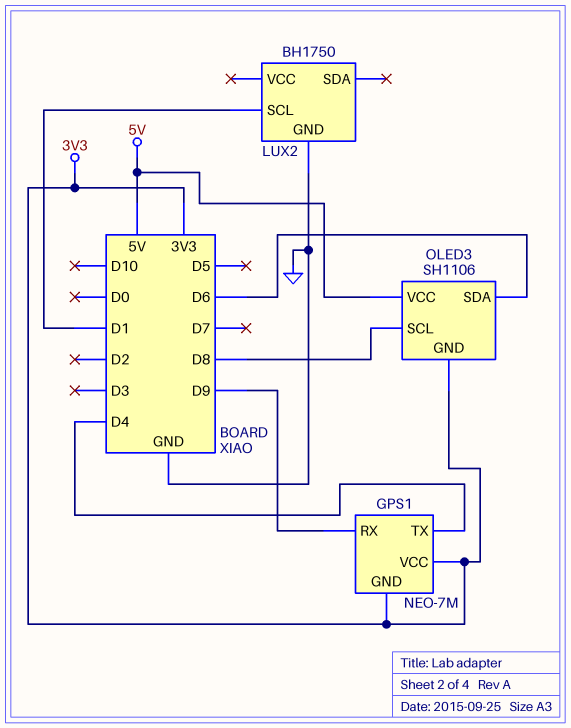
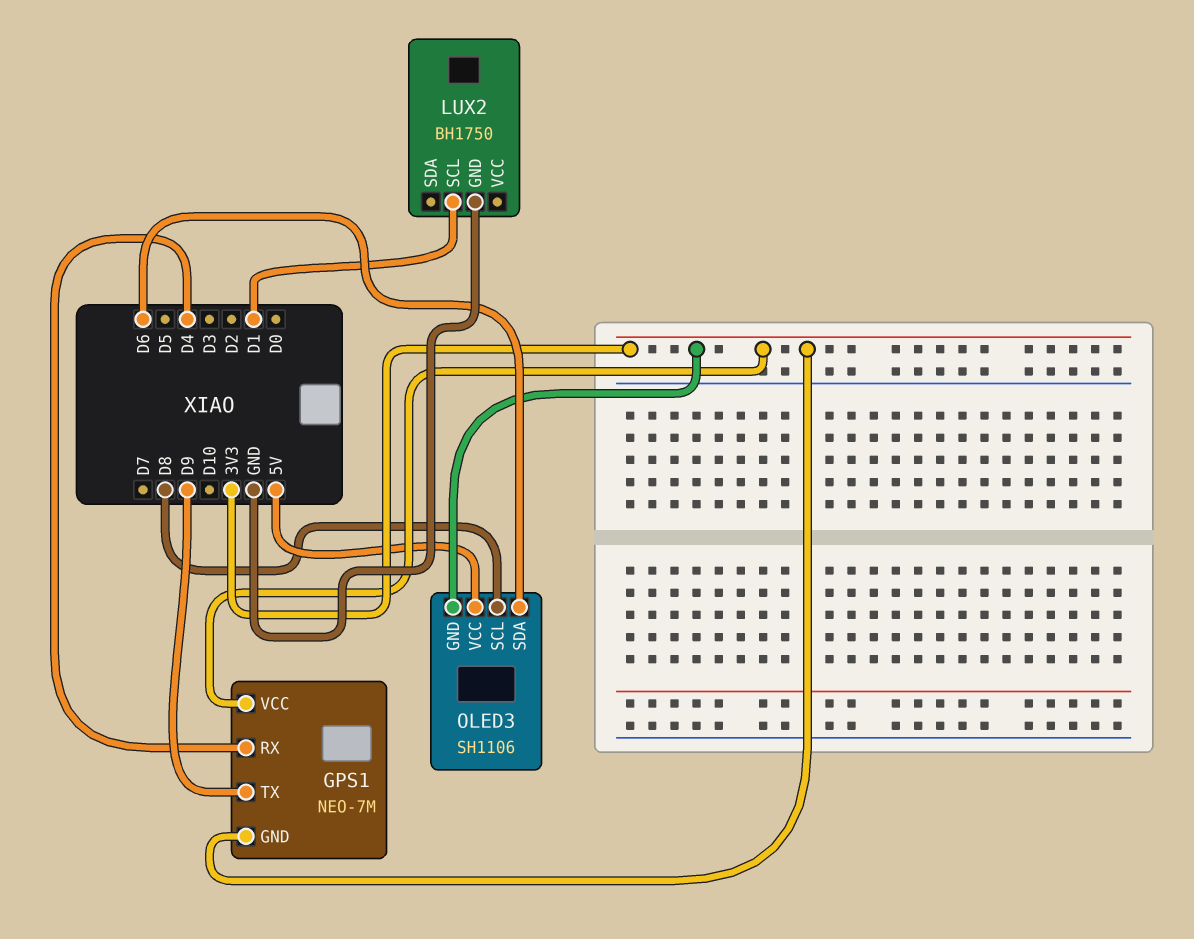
GPS1 pin RX: D9 -> D4
GPS1 pin TX: D4 -> D9

